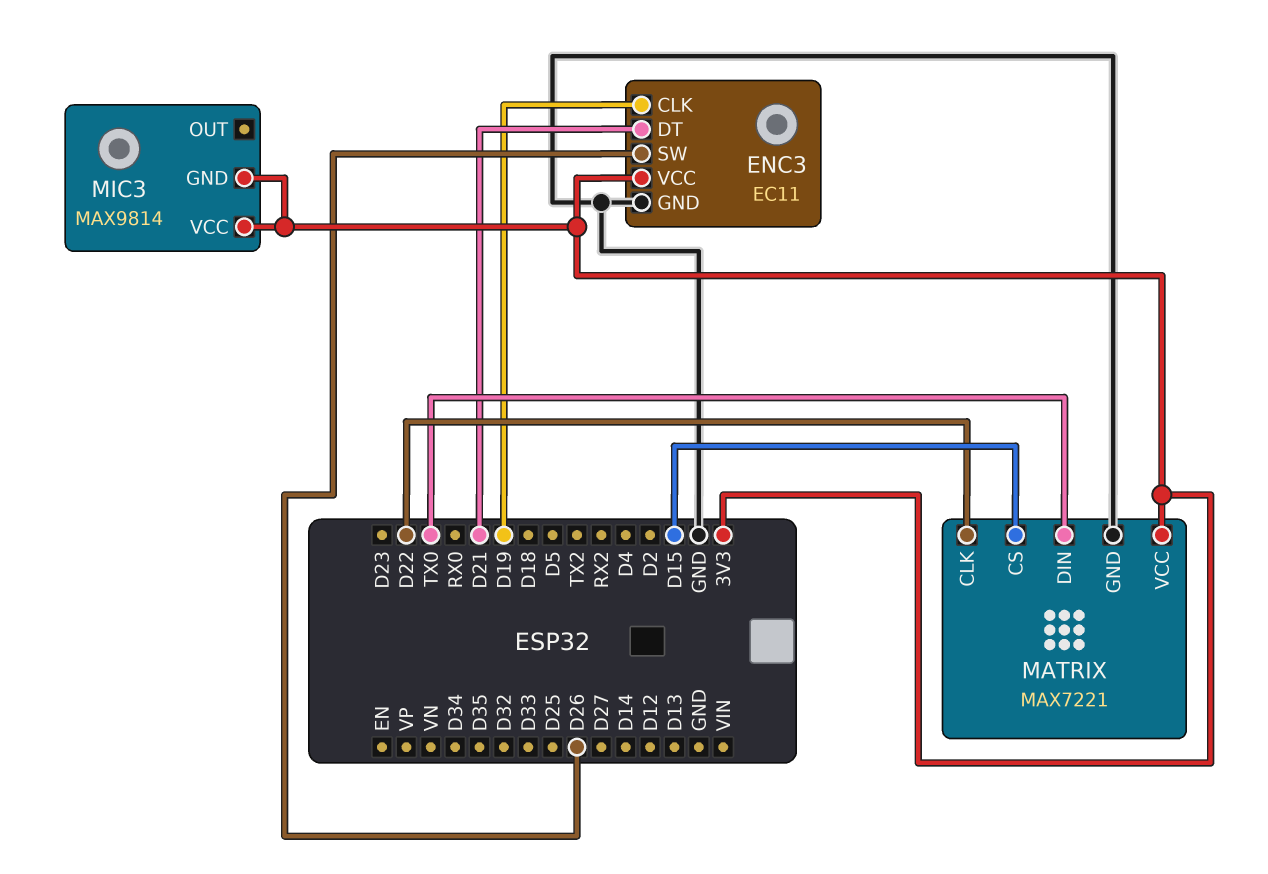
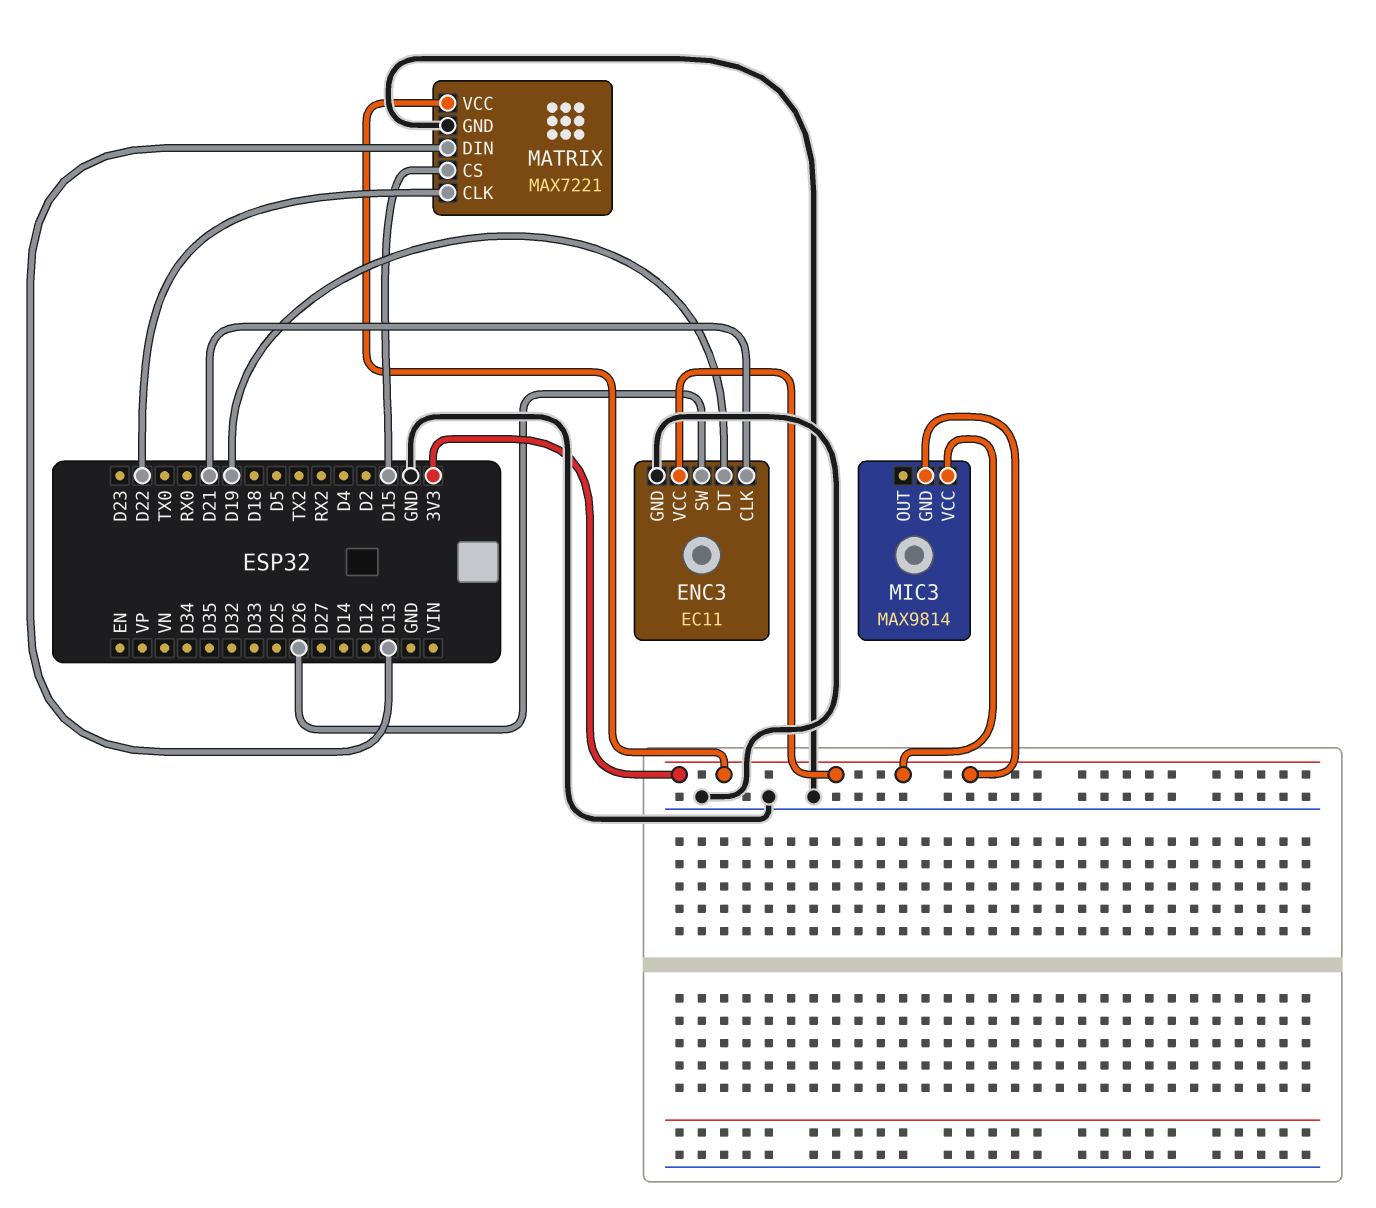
ENC3 pin CLK: D19 -> D21
ENC3 pin DT: D21 -> D19
MATRIX pin DIN: TX0 -> D13

